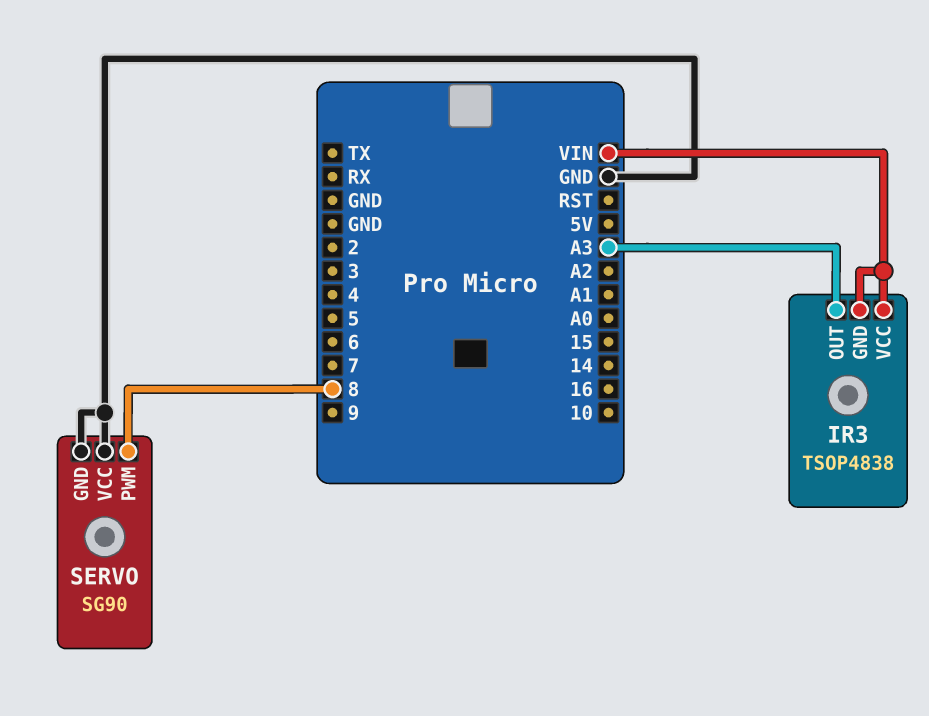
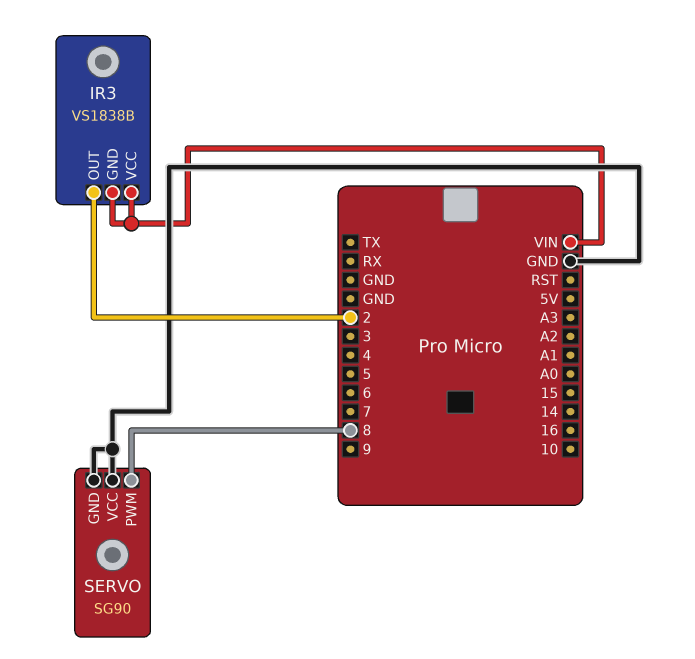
IR3: TSOP4838 -> VS1838B
IR3 pin OUT: A3 -> 2

